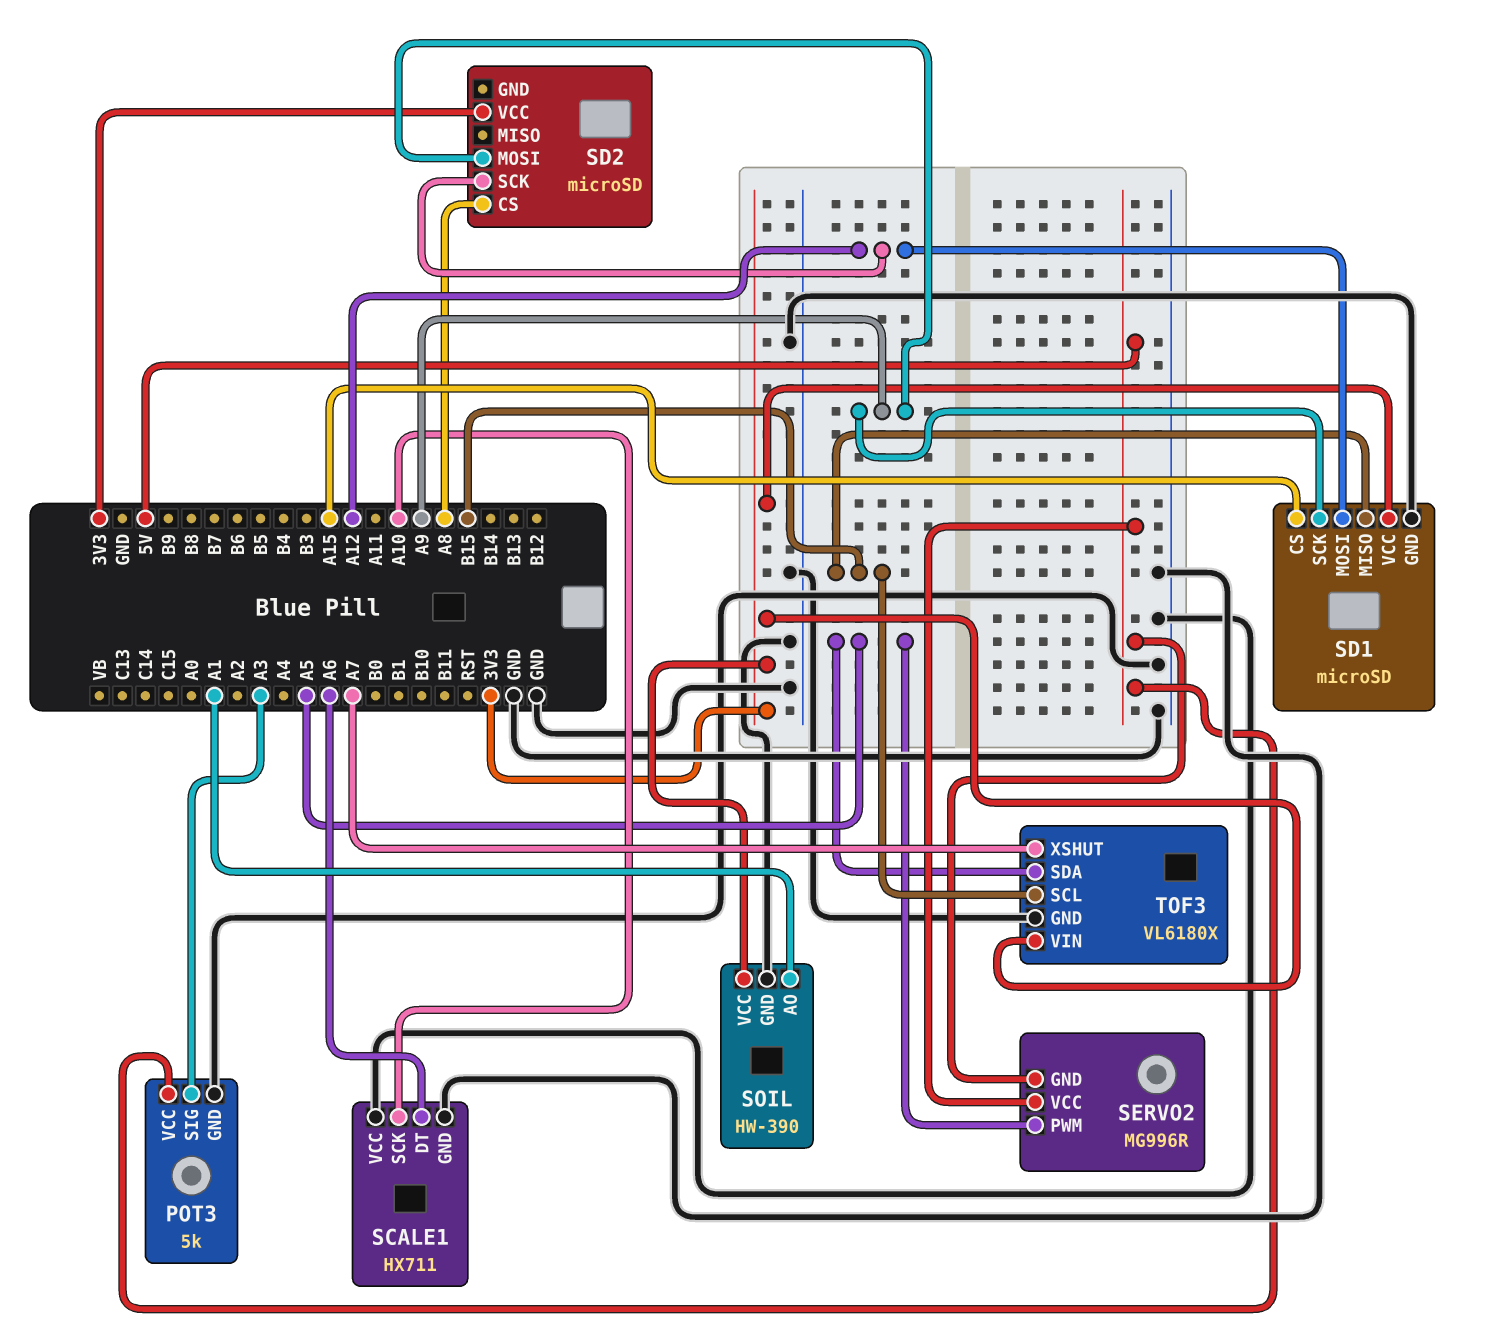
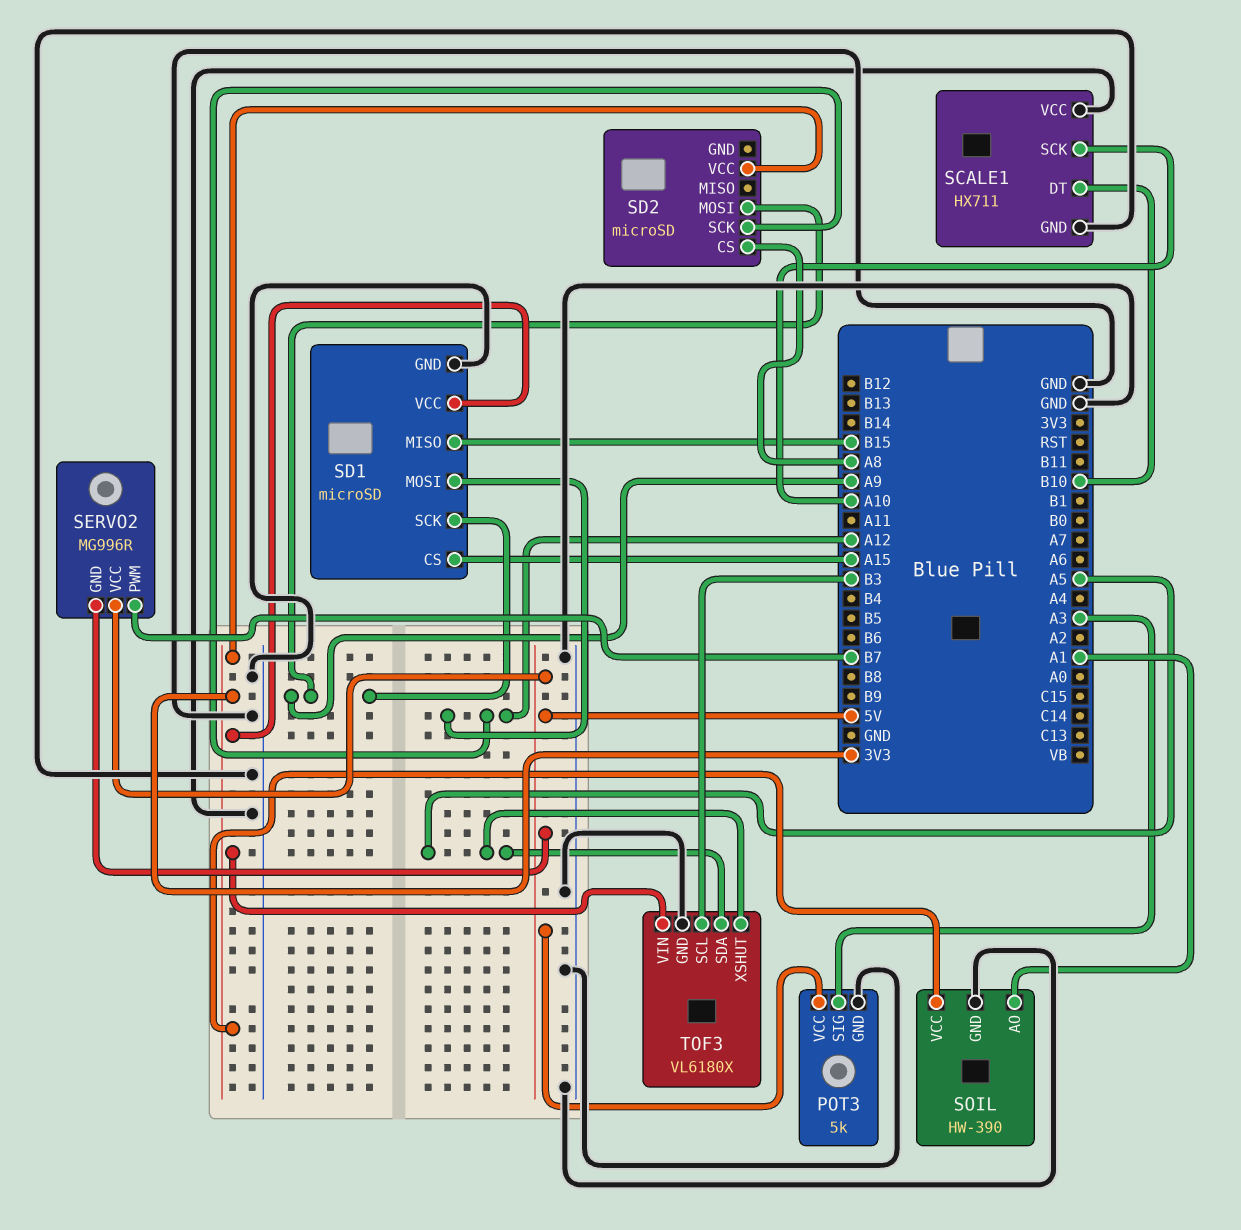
SCALE1 pin DT: A6 -> B10
SERVO2 pin PWM: A5 -> B7
TOF3 pin SCL: B15 -> B3
TOF3 pin XSHUT: A7 -> A5

